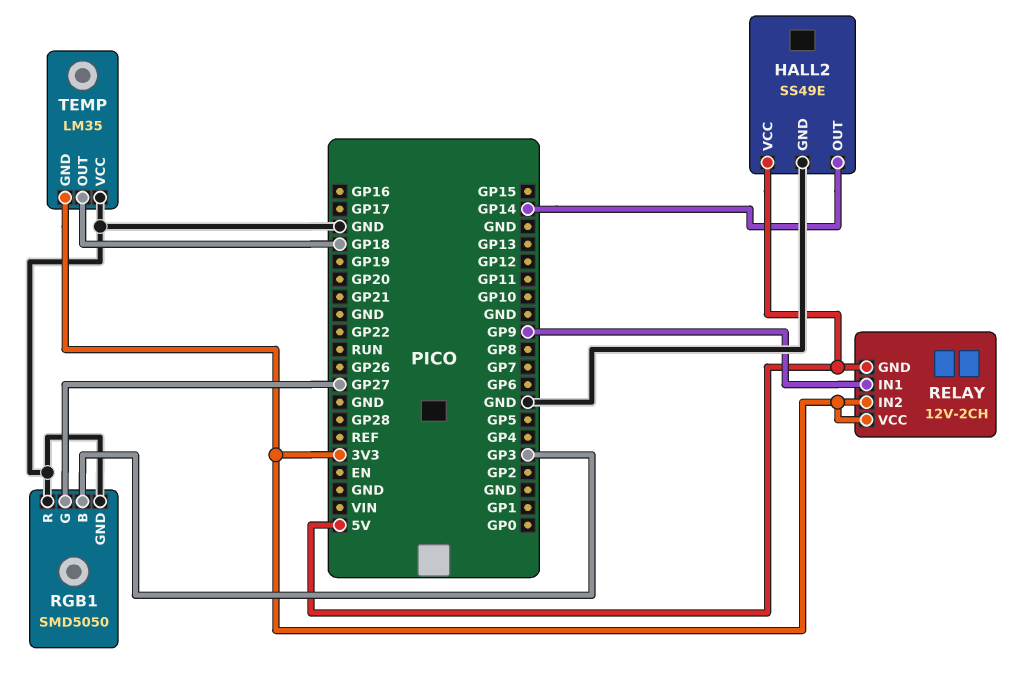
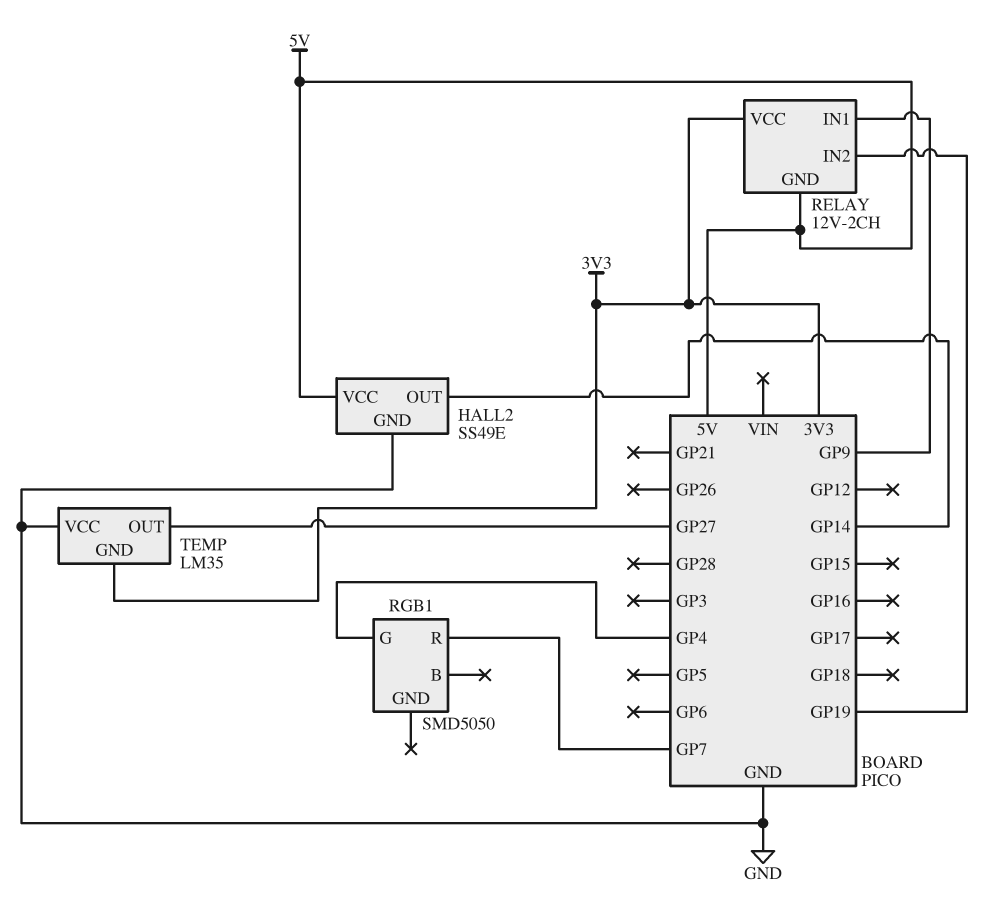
RELAY pin IN2: 3V3 -> GP19
RGB1 pin B: GP3 -> none
RGB1 pin G: GP27 -> GP4
RGB1 pin GND: GND -> none
RGB1 pin R: GND -> GP7
TEMP pin OUT: GP18 -> GP27

